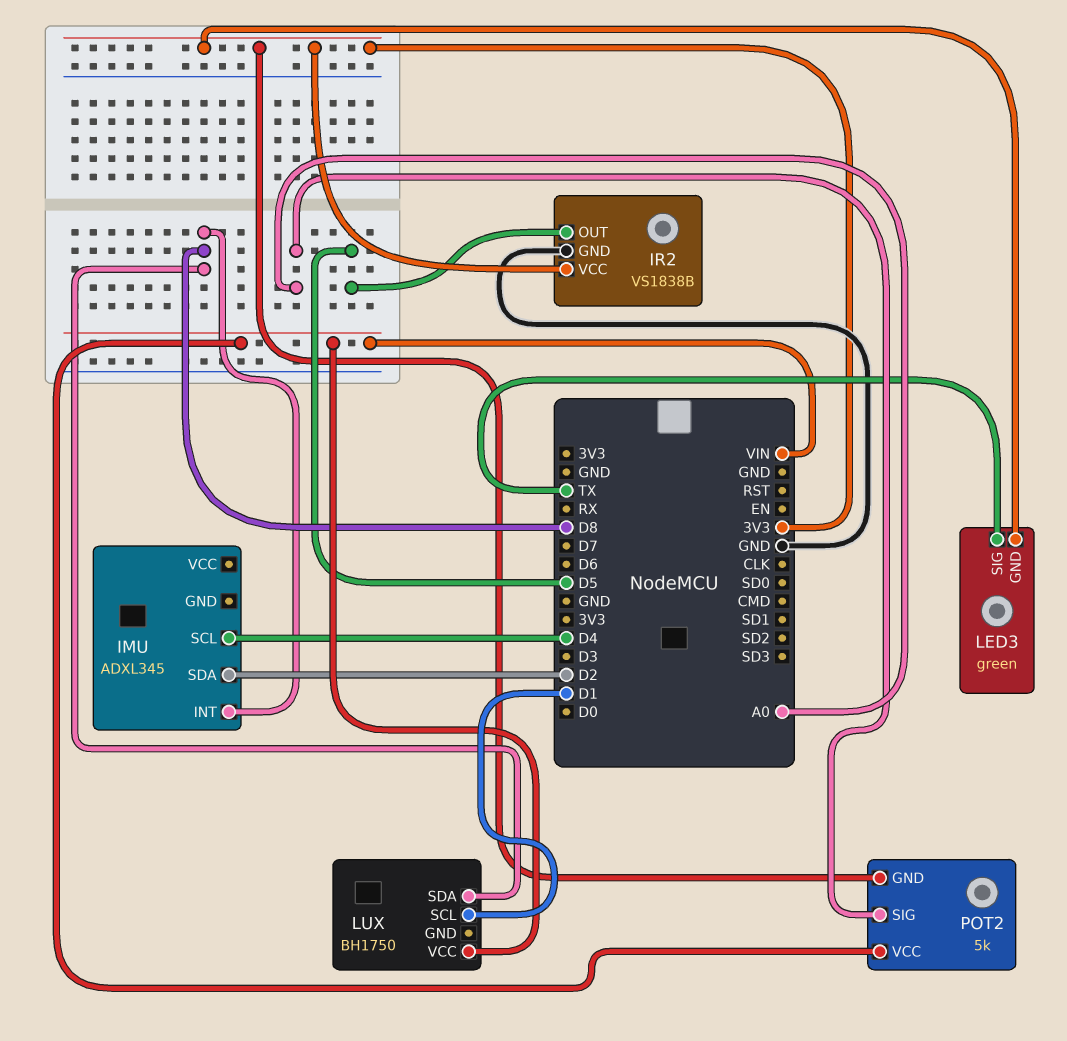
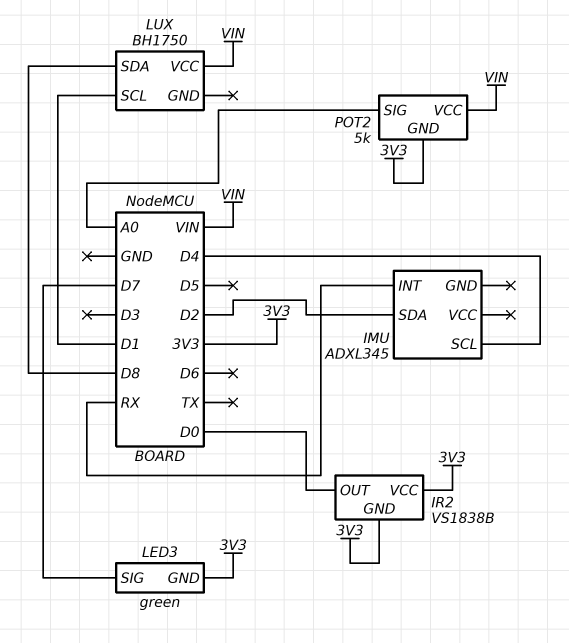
IMU pin INT: D8 -> RX
IR2 pin GND: GND -> 3V3
IR2 pin OUT: D5 -> D0
LED3 pin SIG: TX -> D7

